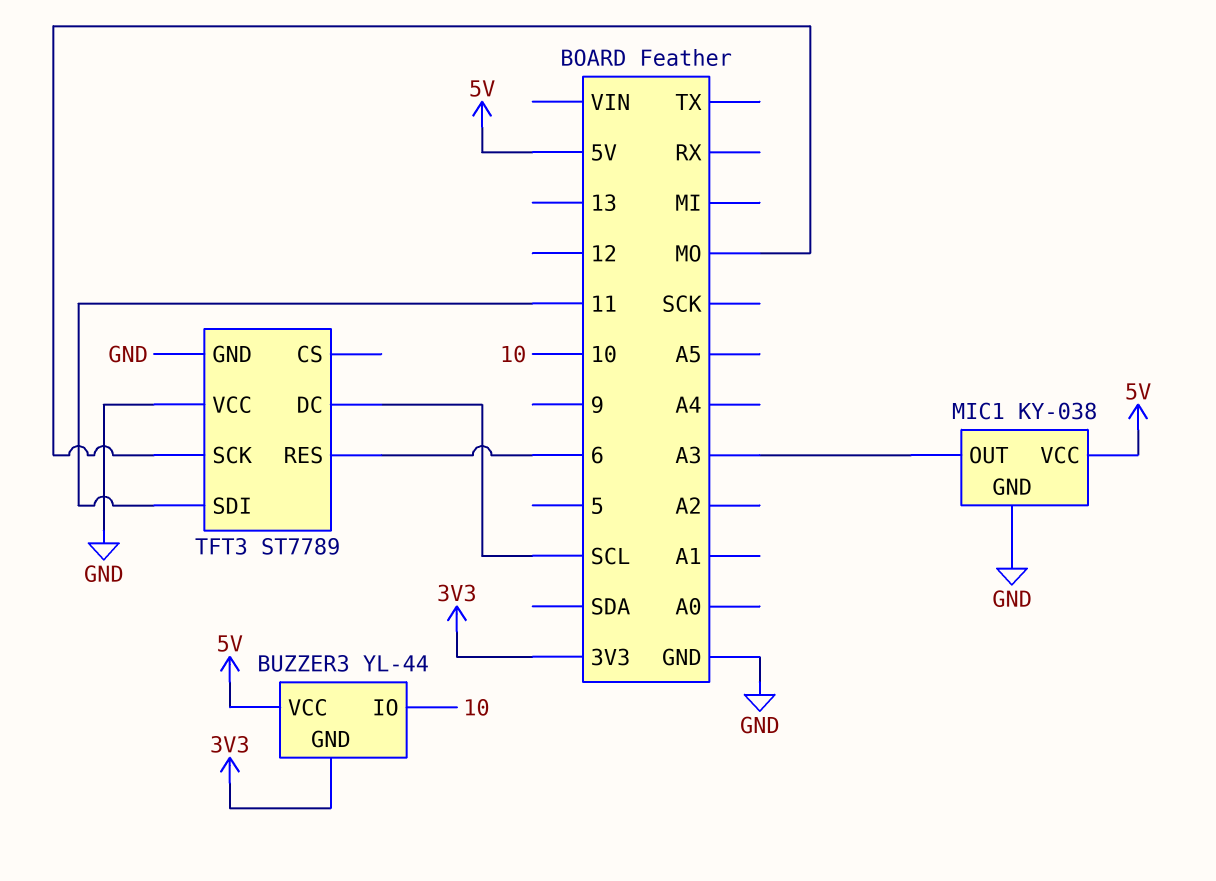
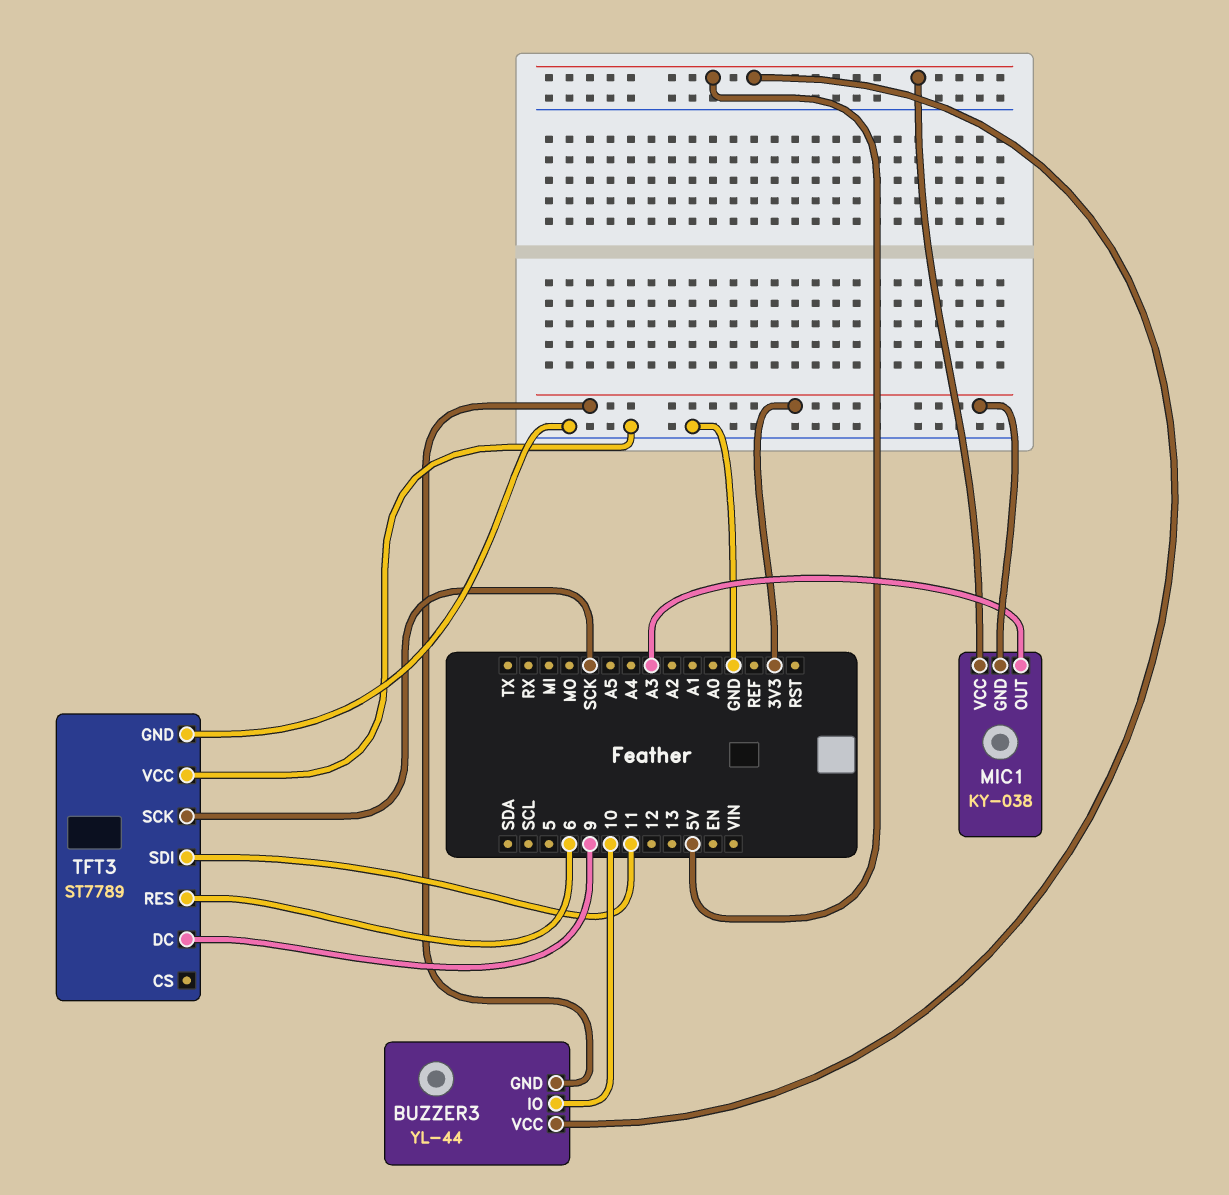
MIC1 pin GND: GND -> 3V3
TFT3 pin DC: SCL -> 9
TFT3 pin SCK: MO -> SCK

